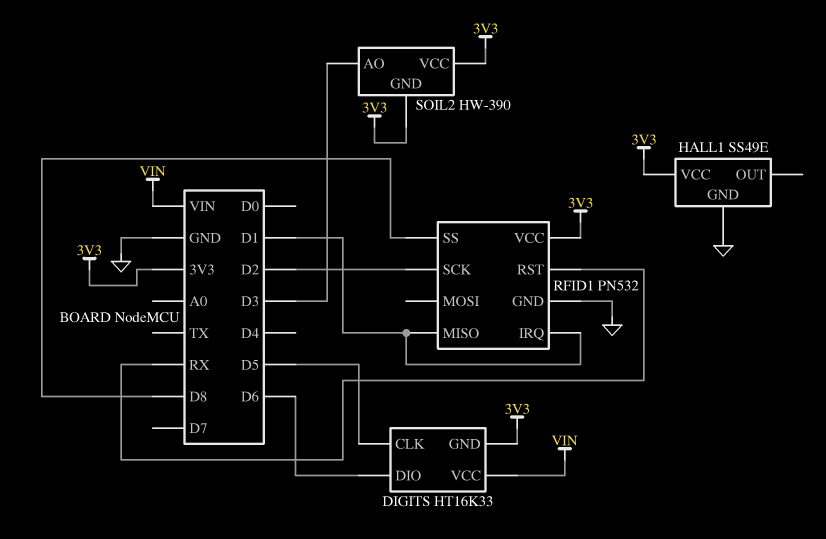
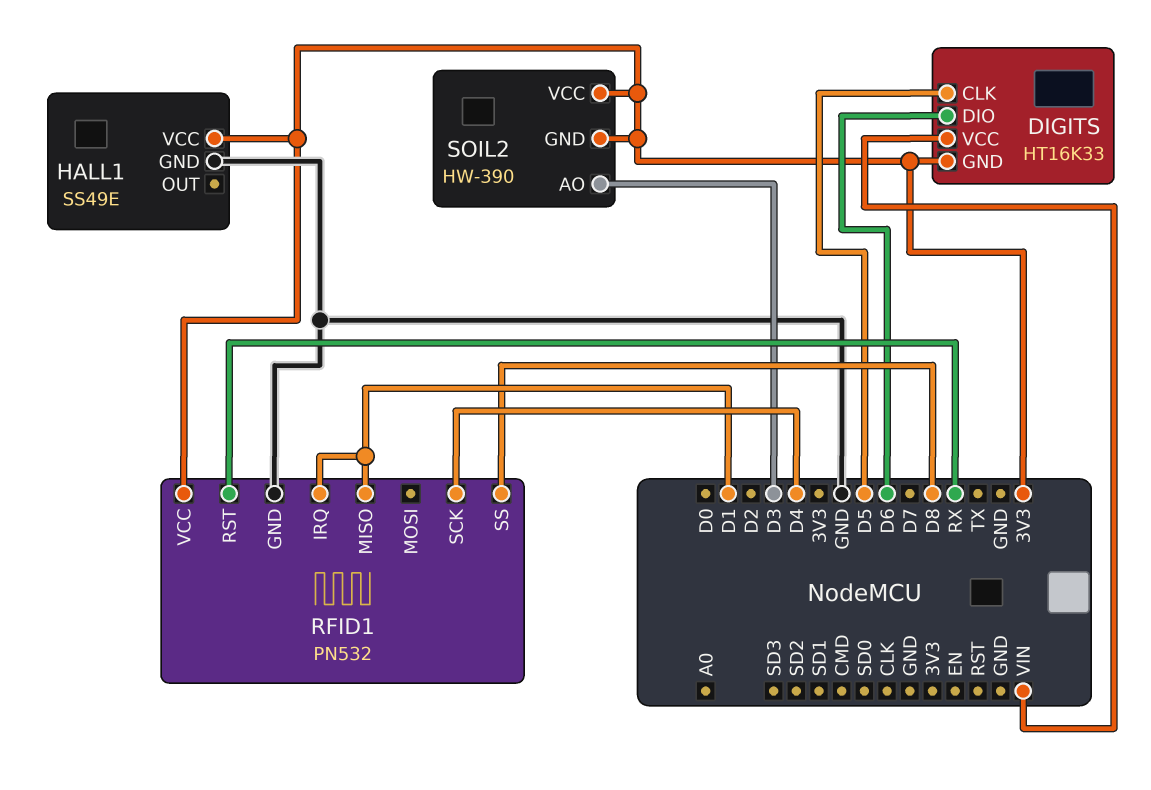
RFID1 pin SCK: D2 -> D4

